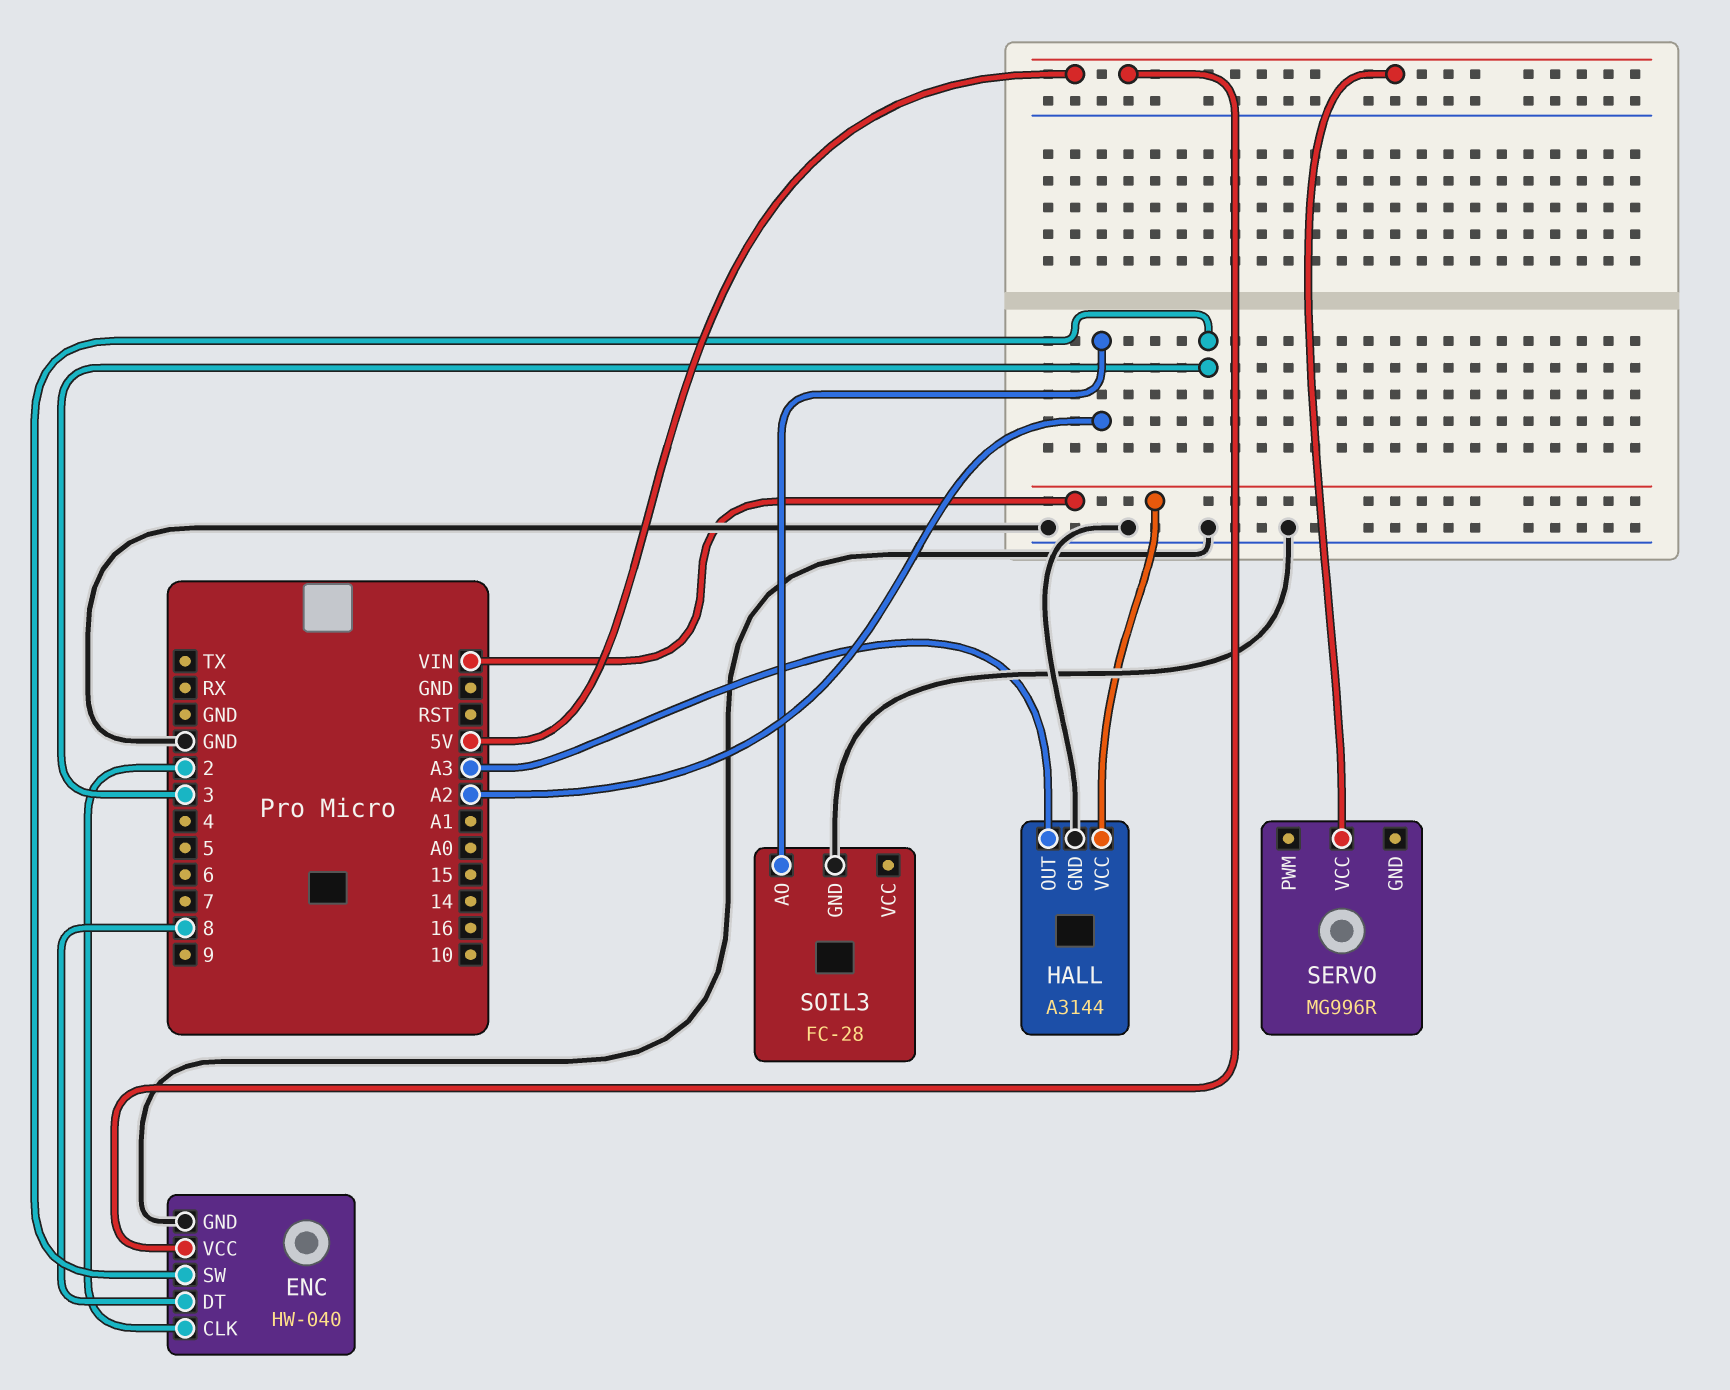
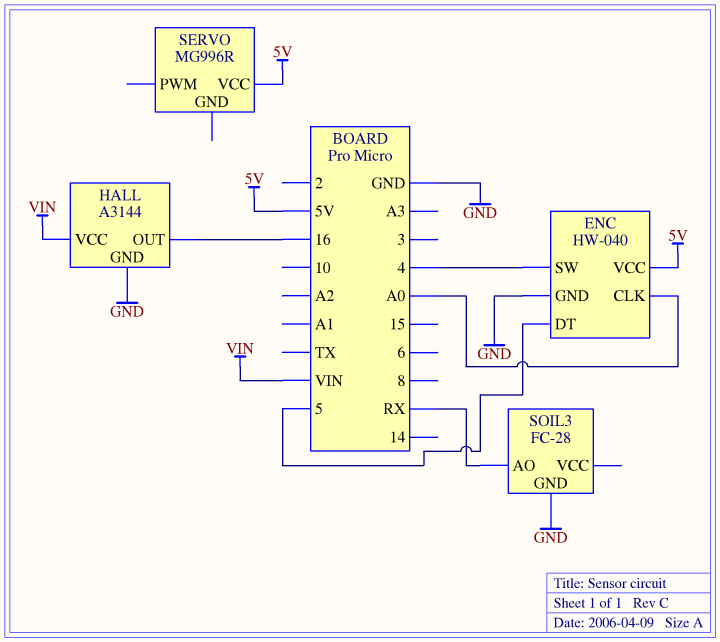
ENC pin CLK: 2 -> A0
ENC pin DT: 8 -> 5
ENC pin SW: 3 -> 4
HALL pin OUT: A3 -> 16
SOIL3 pin AO: A2 -> RX

